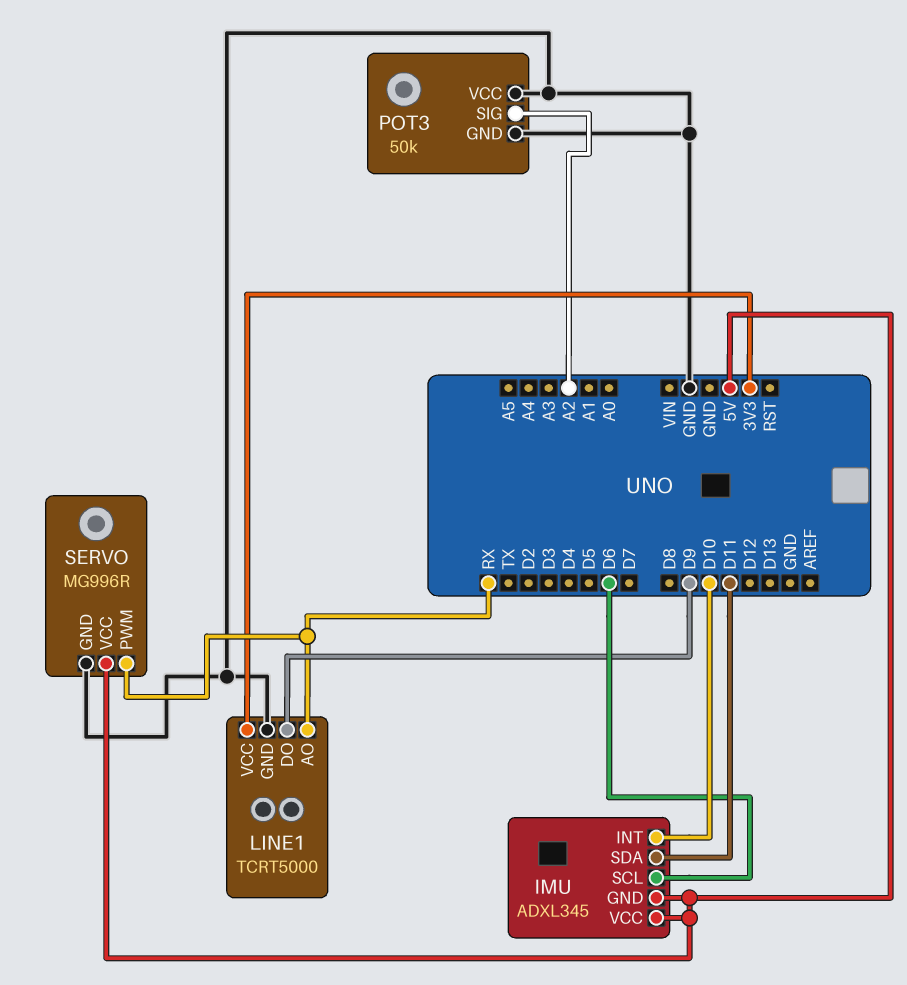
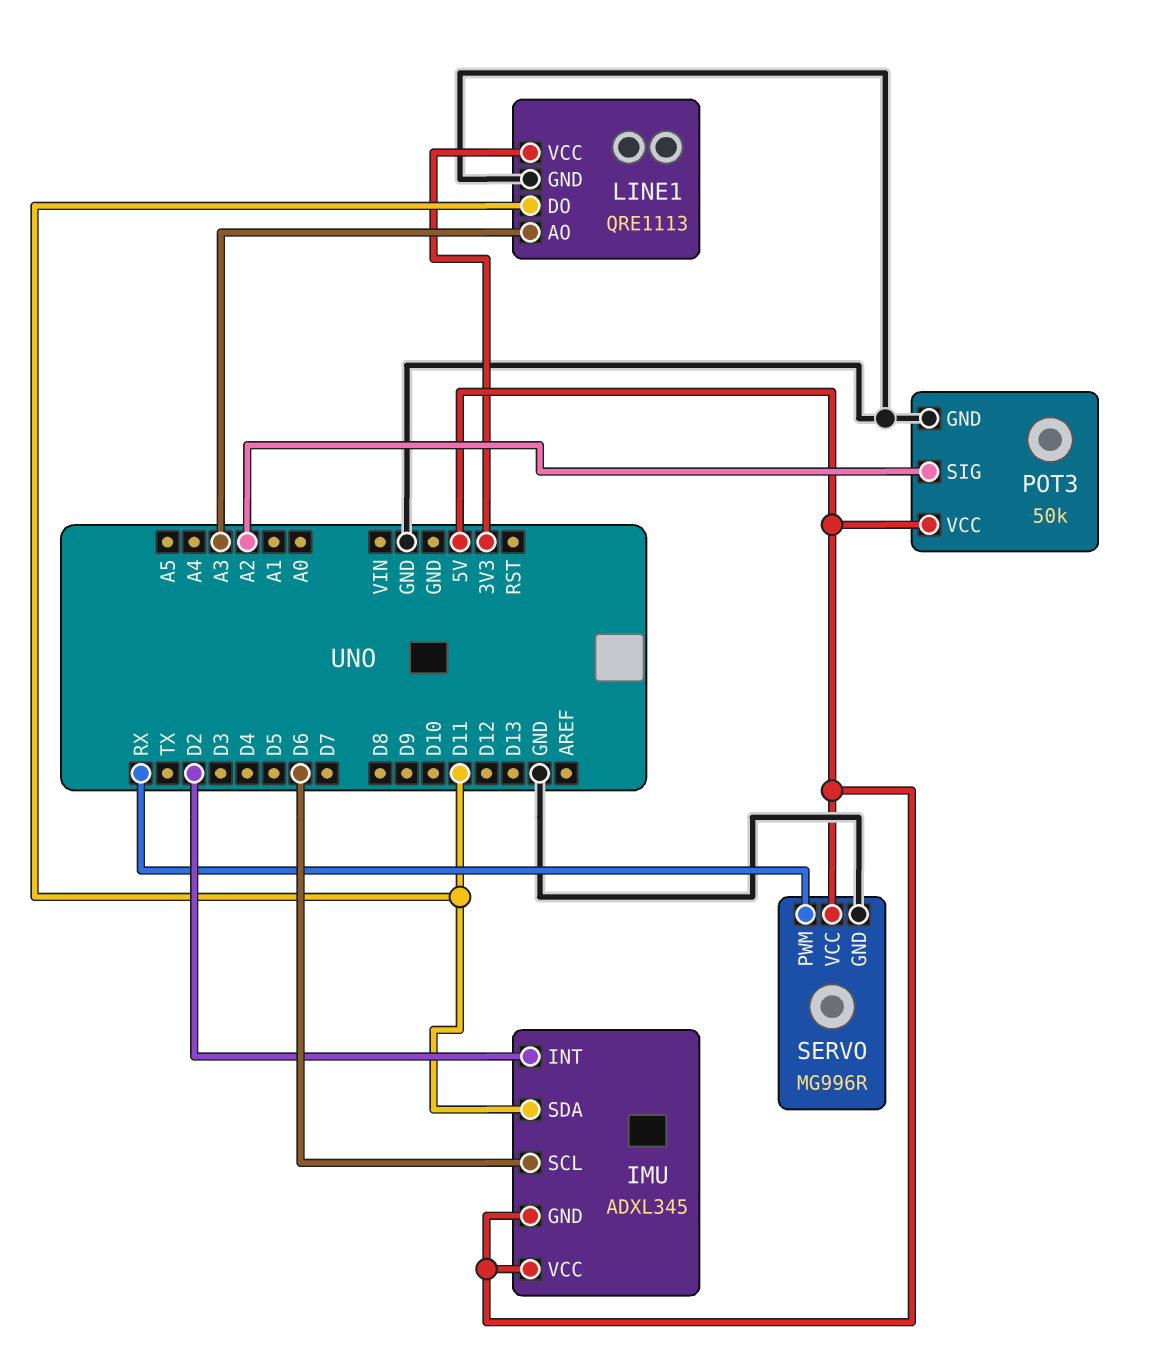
IMU pin INT: D10 -> D2
LINE1: TCRT5000 -> QRE1113
LINE1 pin AO: RX -> A3
LINE1 pin DO: D9 -> D11
POT3 pin VCC: GND -> 5V

